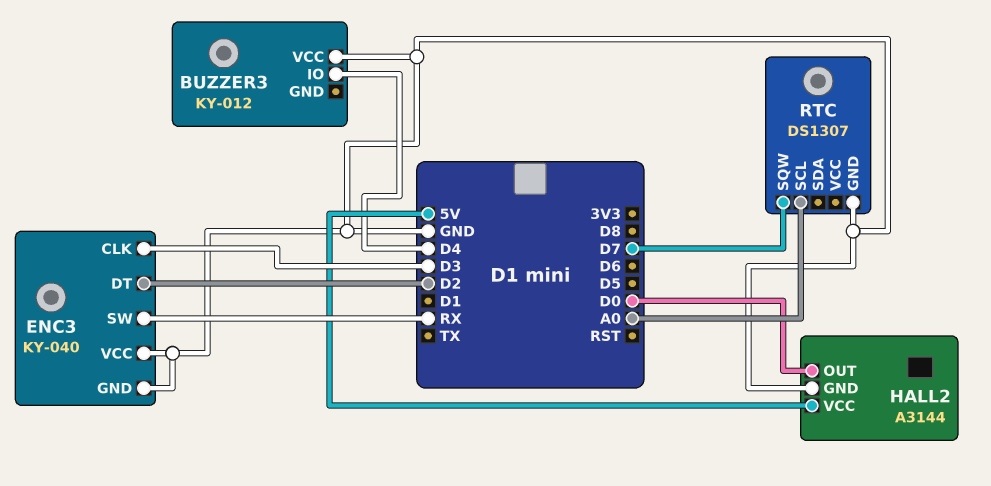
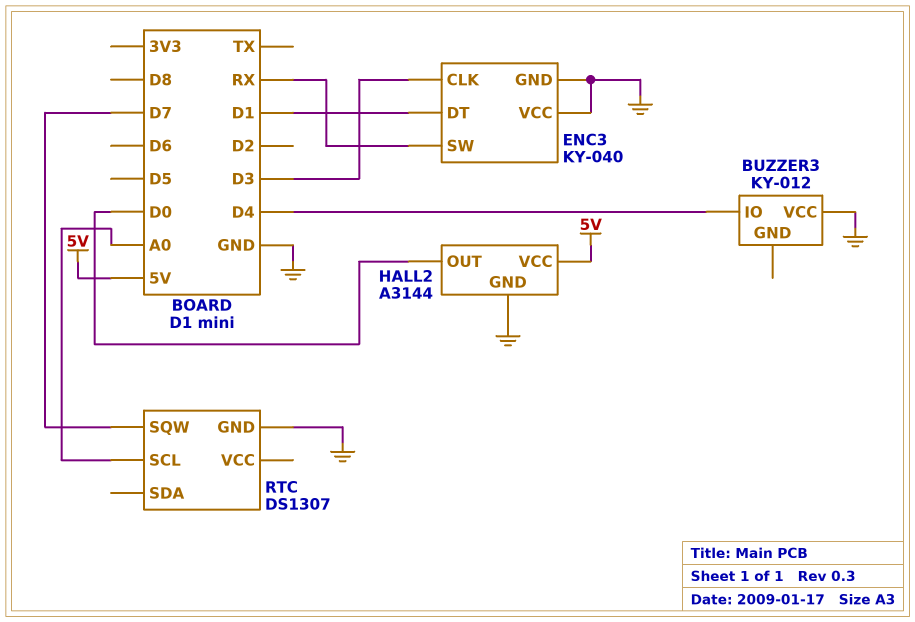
ENC3 pin DT: D2 -> D1

